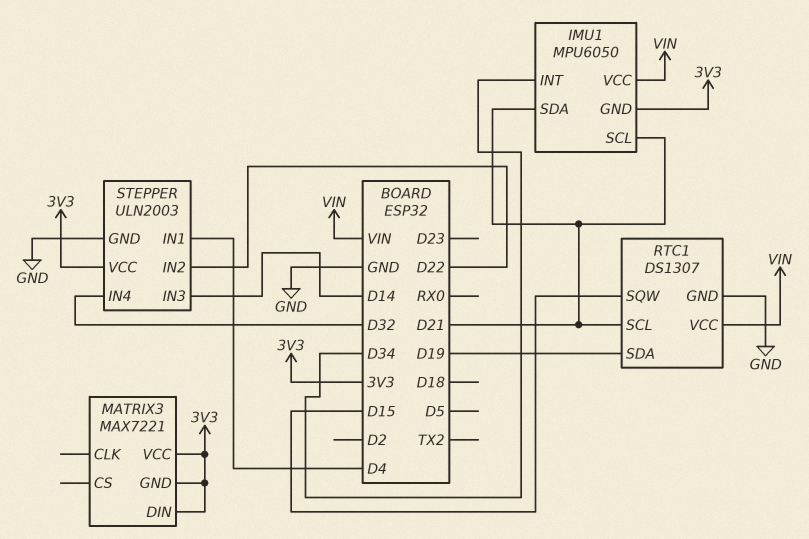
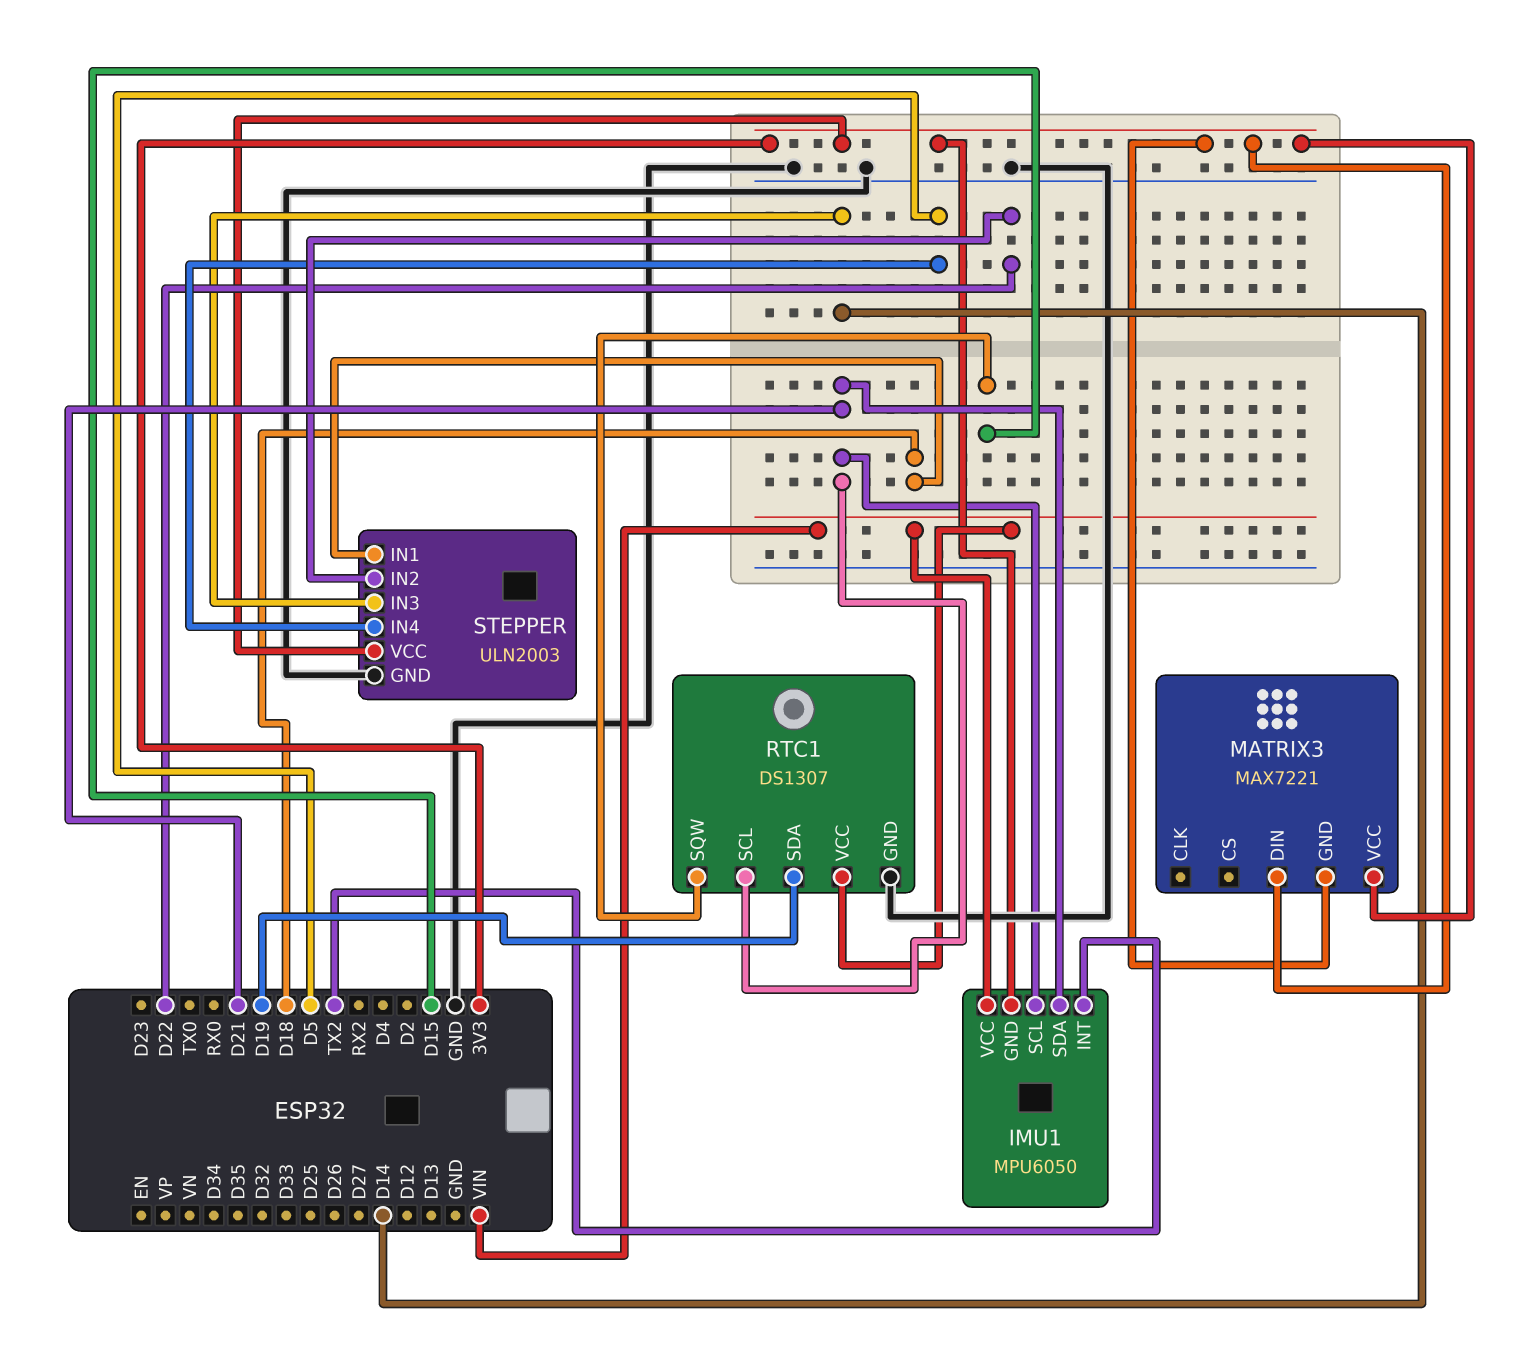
IMU1 pin INT: D34 -> TX2
STEPPER pin IN1: D4 -> D18
STEPPER pin IN4: D32 -> D5

